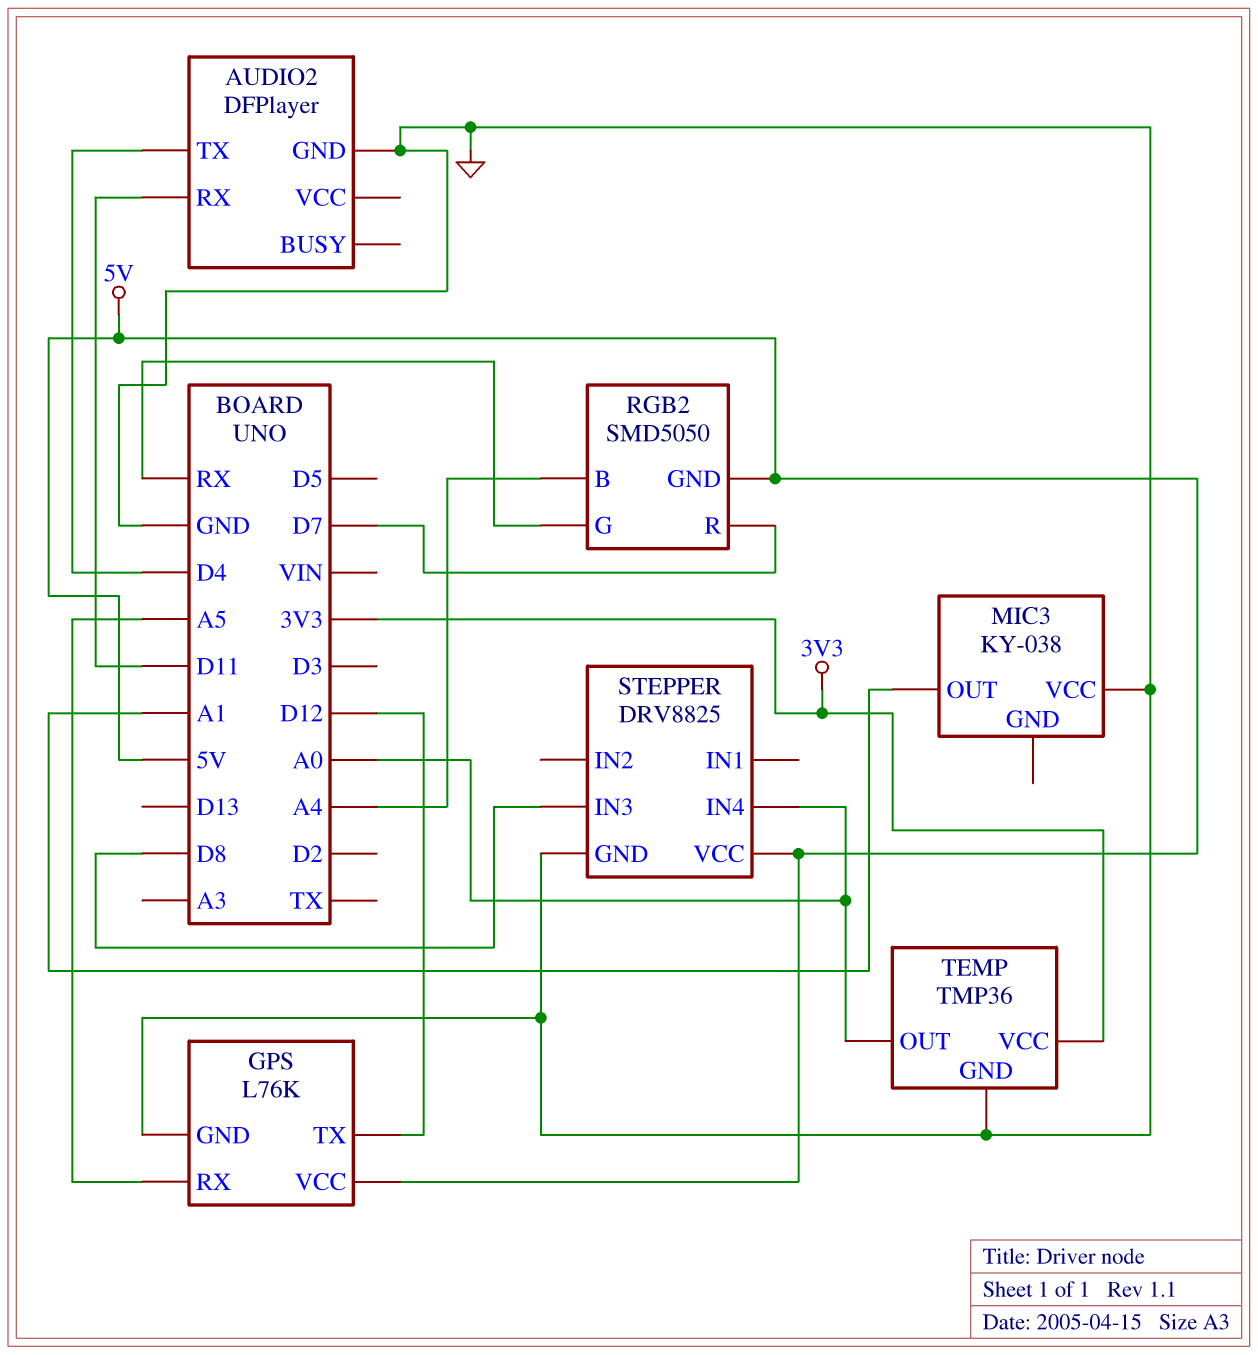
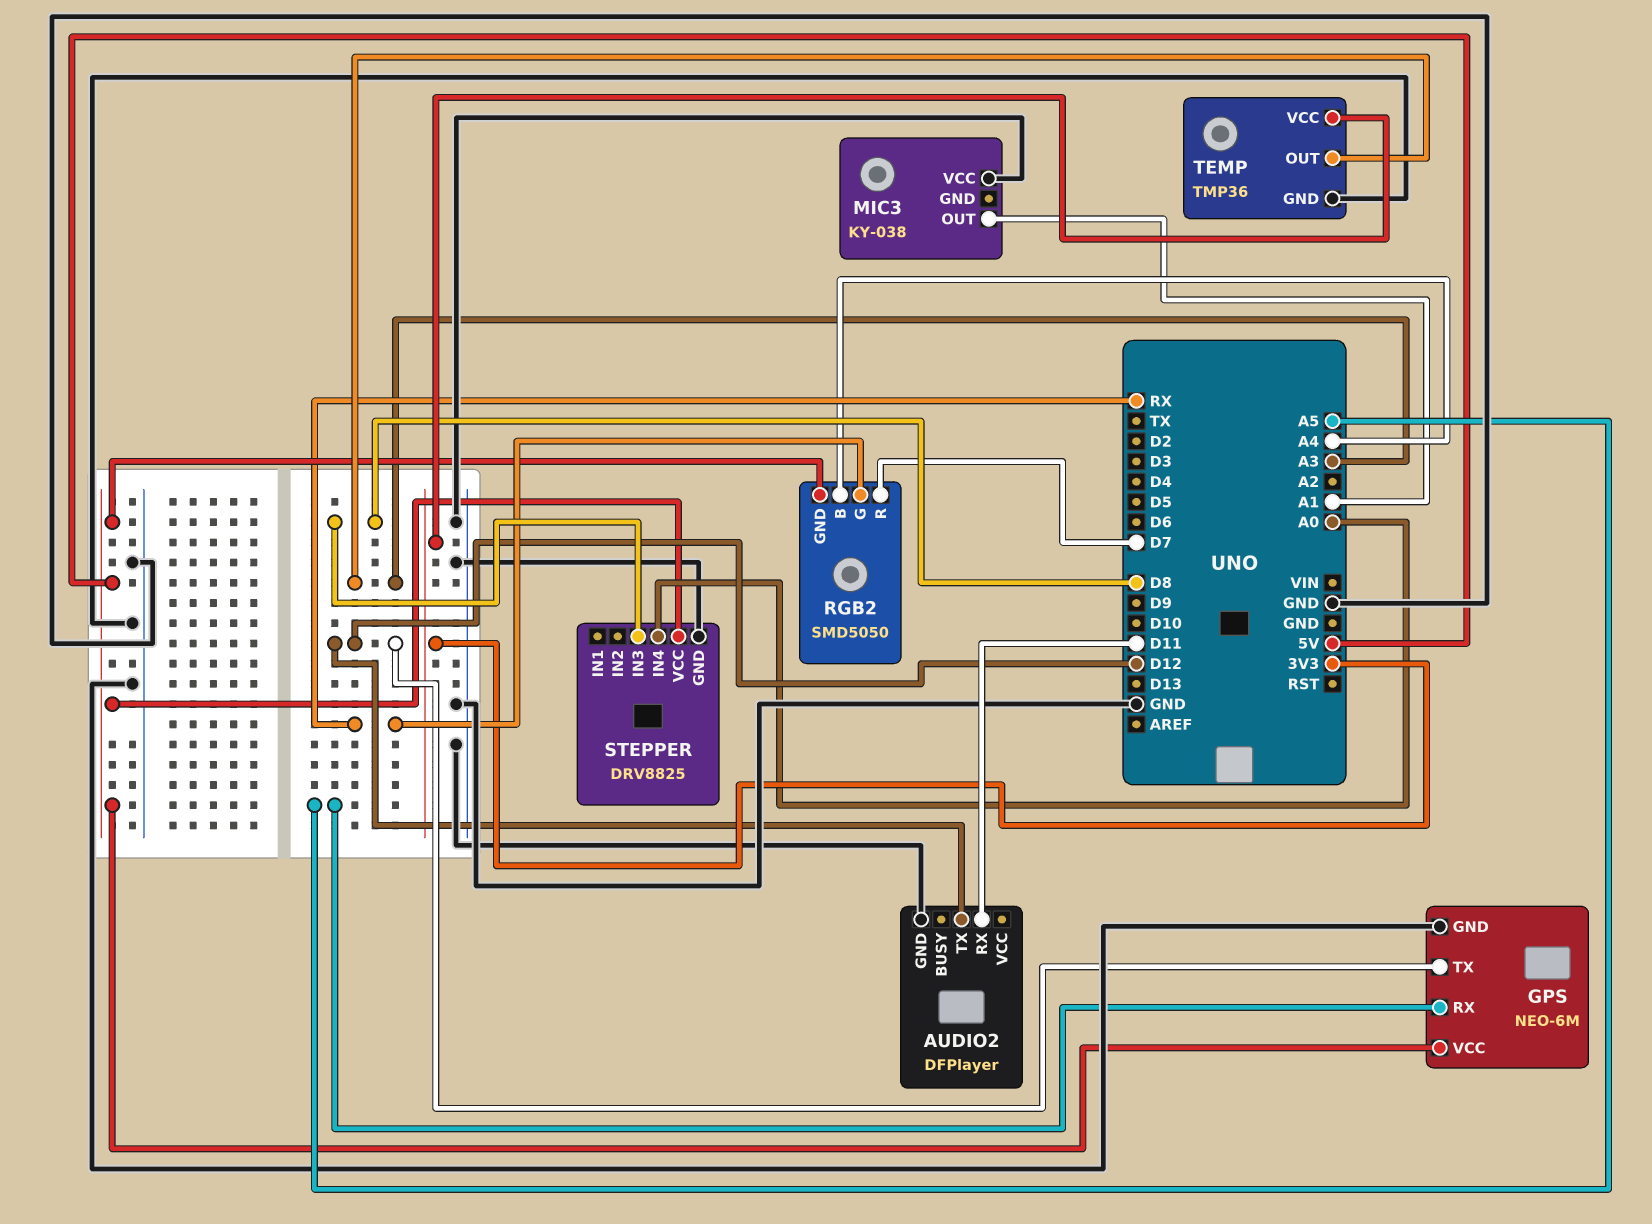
AUDIO2 pin TX: D4 -> D12
GPS: L76K -> NEO-6M
TEMP pin OUT: A0 -> A3

